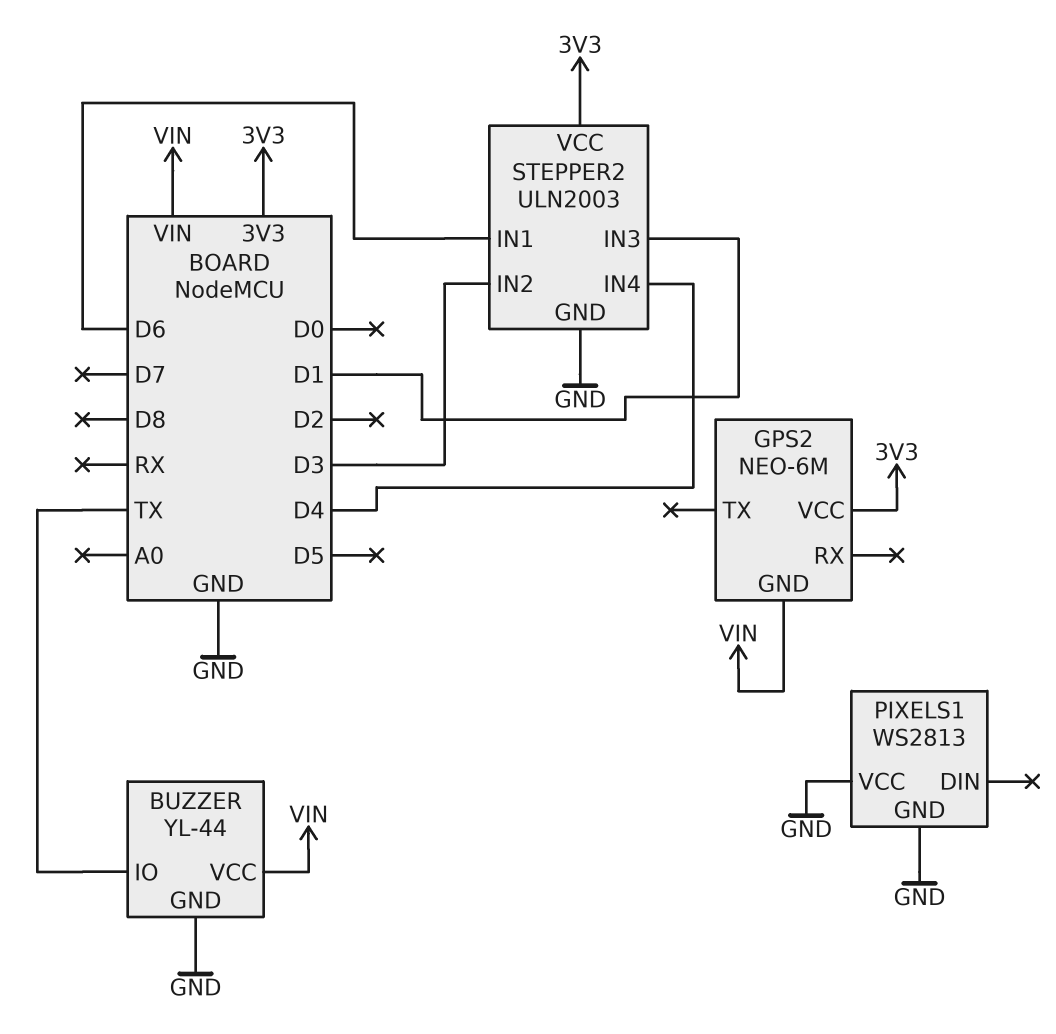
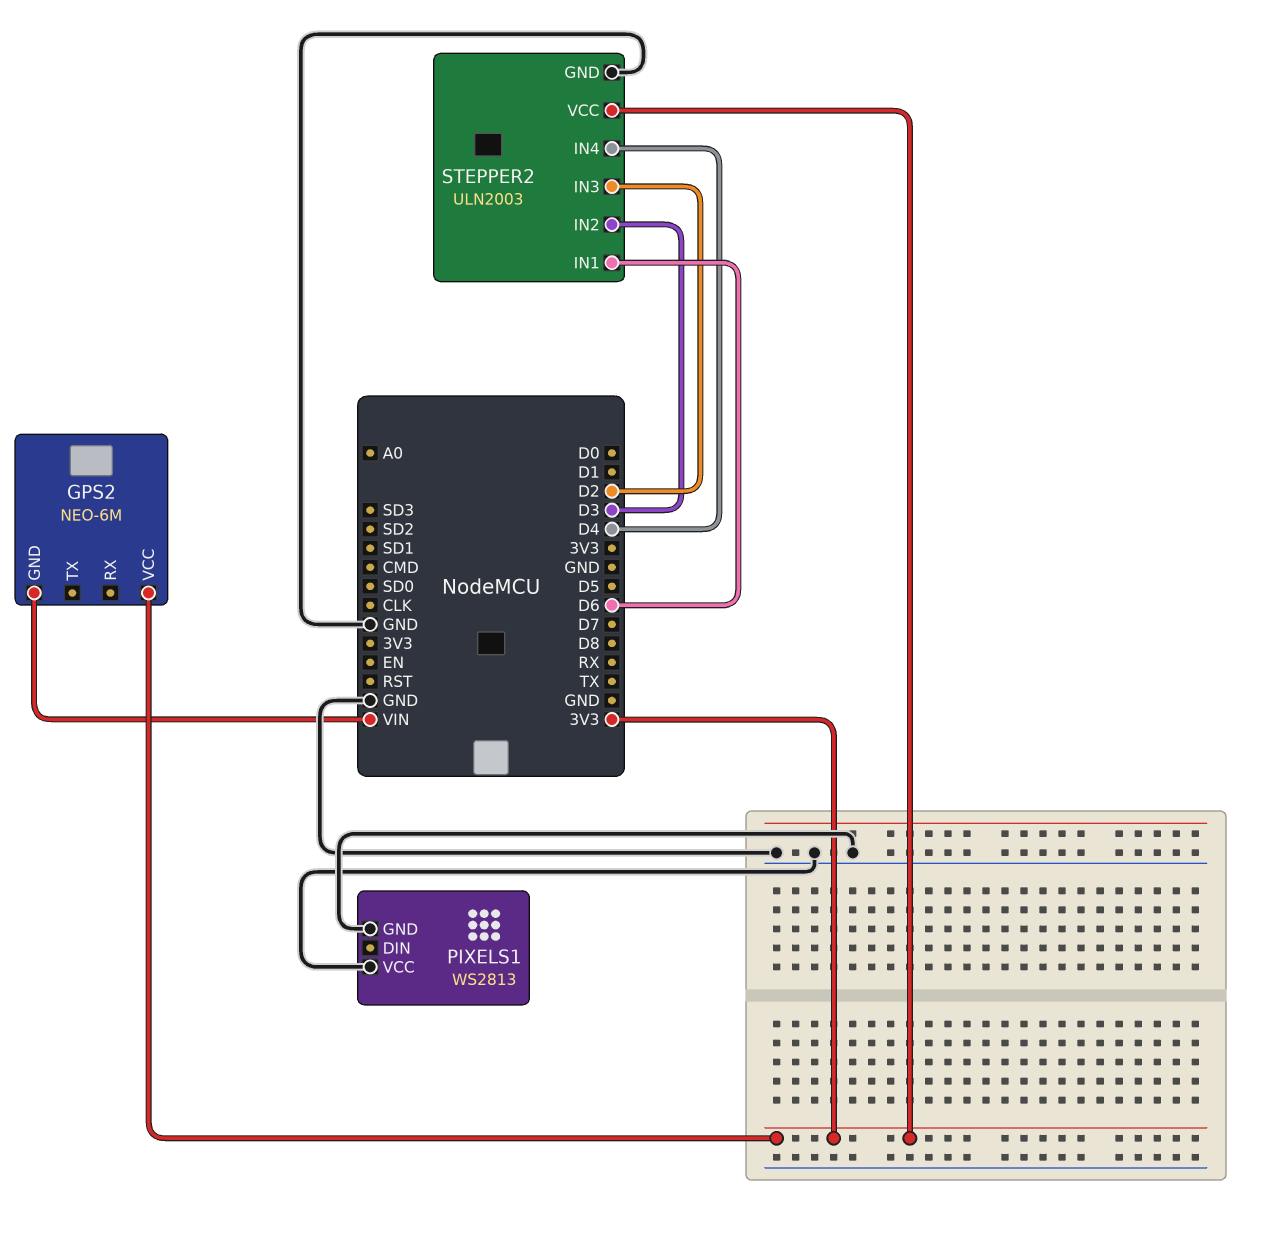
BUZZER: YL-44 -> none
BUZZER pin GND: GND -> none
BUZZER pin IO: TX -> none
BUZZER pin VCC: VIN -> none
STEPPER2 pin IN3: D1 -> D2

